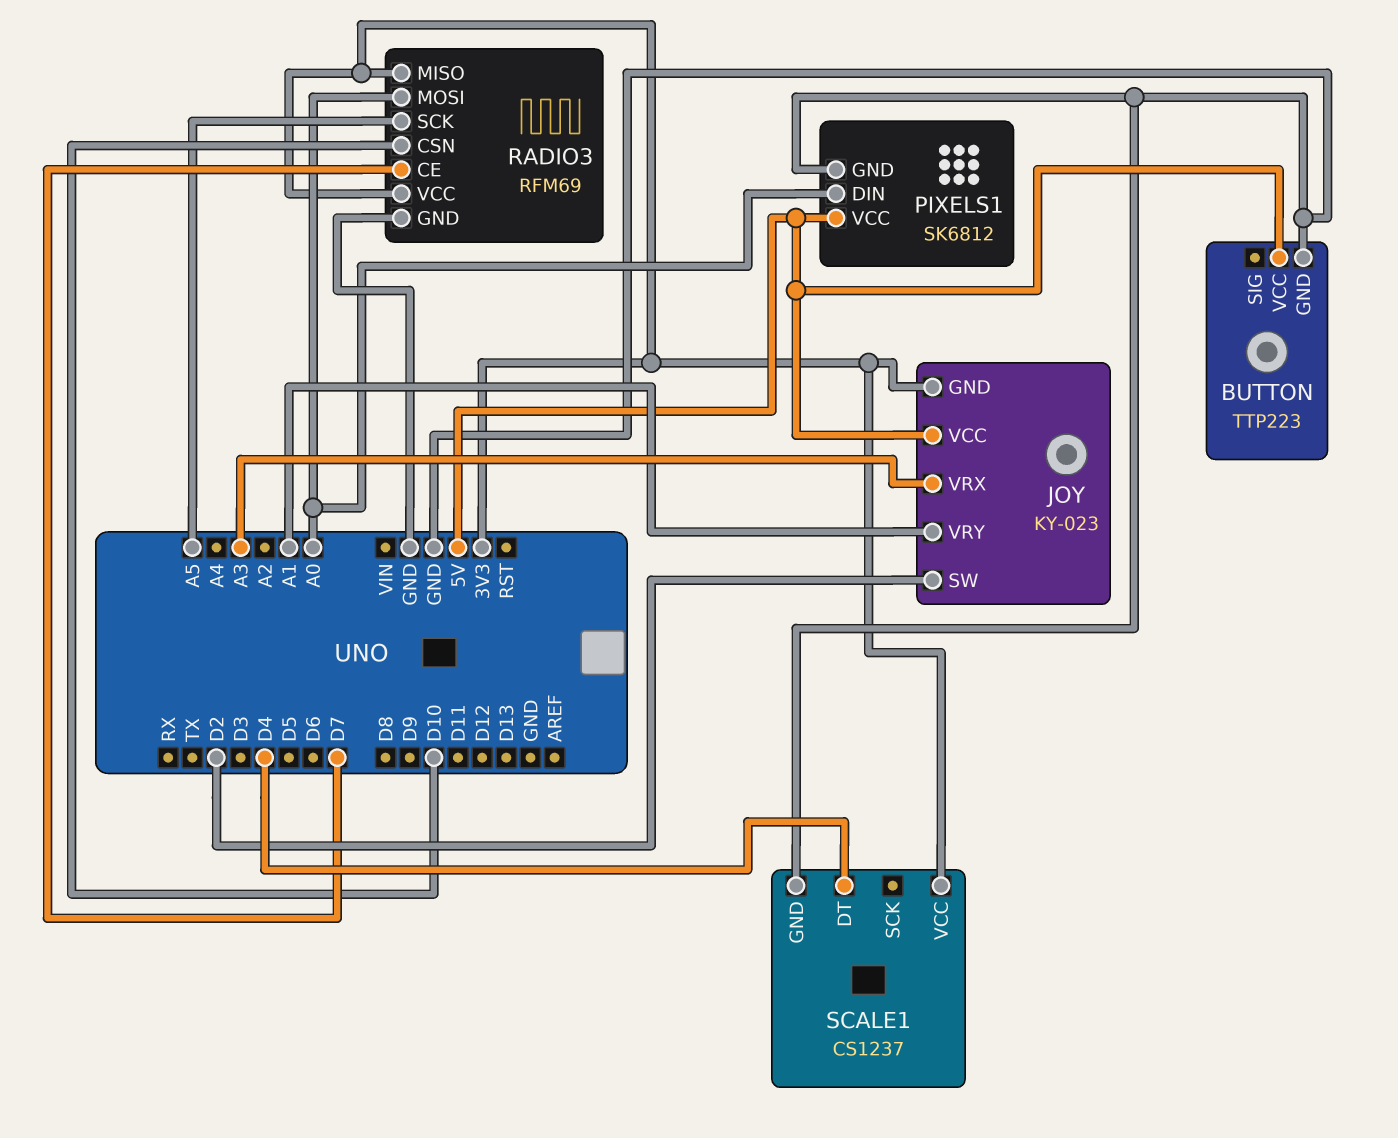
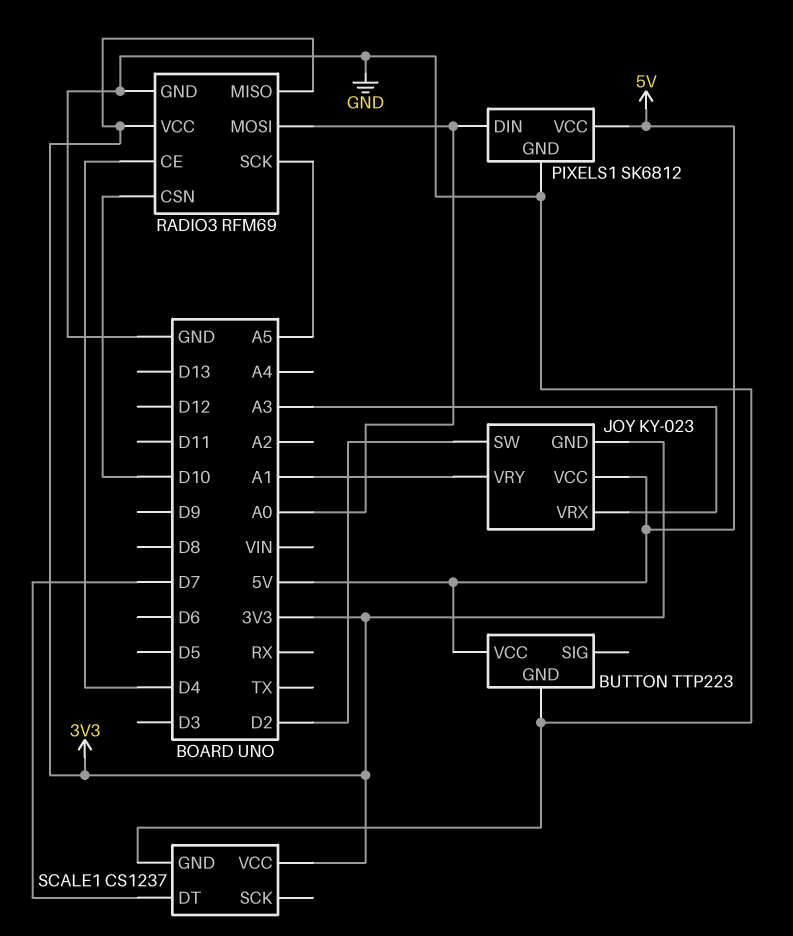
RADIO3 pin CE: D7 -> D4
SCALE1 pin DT: D4 -> D7

